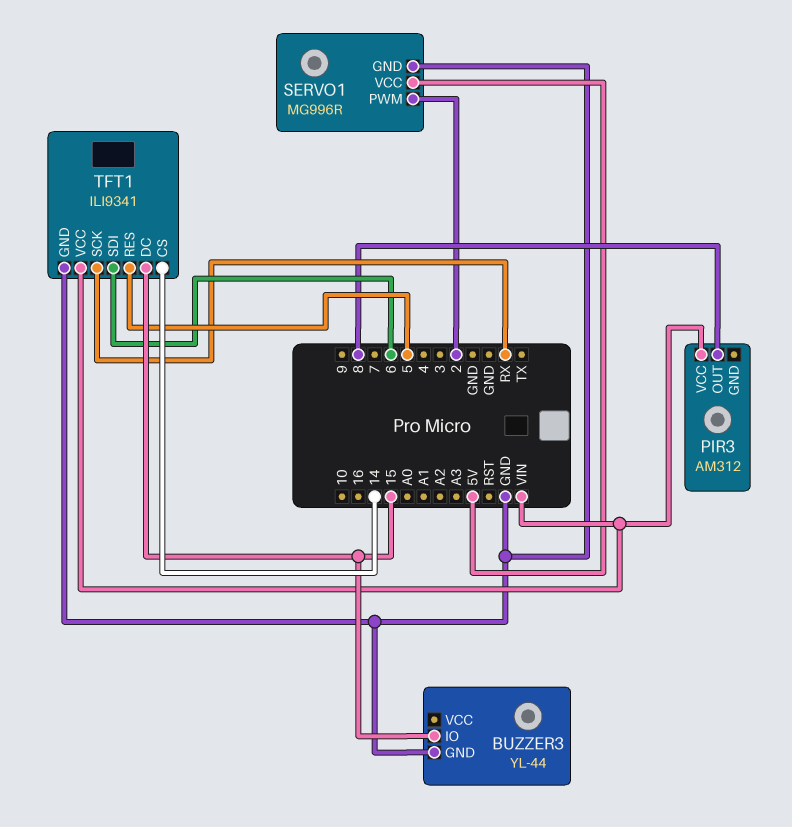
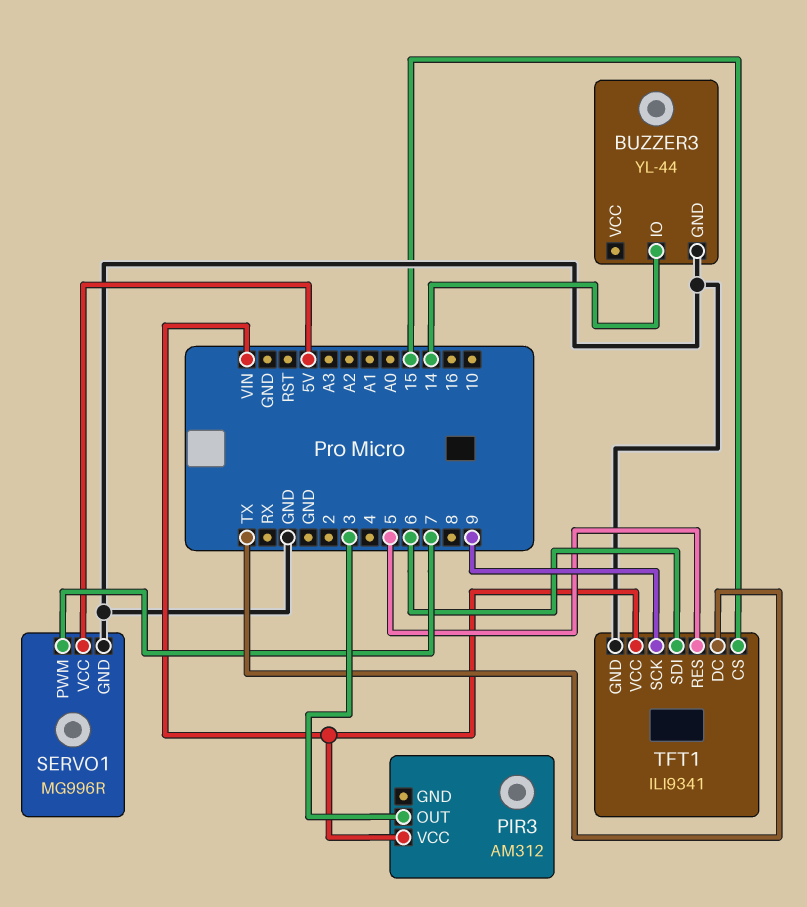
BUZZER3 pin IO: 15 -> 14
PIR3 pin OUT: 8 -> 3
SERVO1 pin PWM: 2 -> 7
TFT1 pin CS: 14 -> 15
TFT1 pin DC: 15 -> TX
TFT1 pin SCK: RX -> 9

